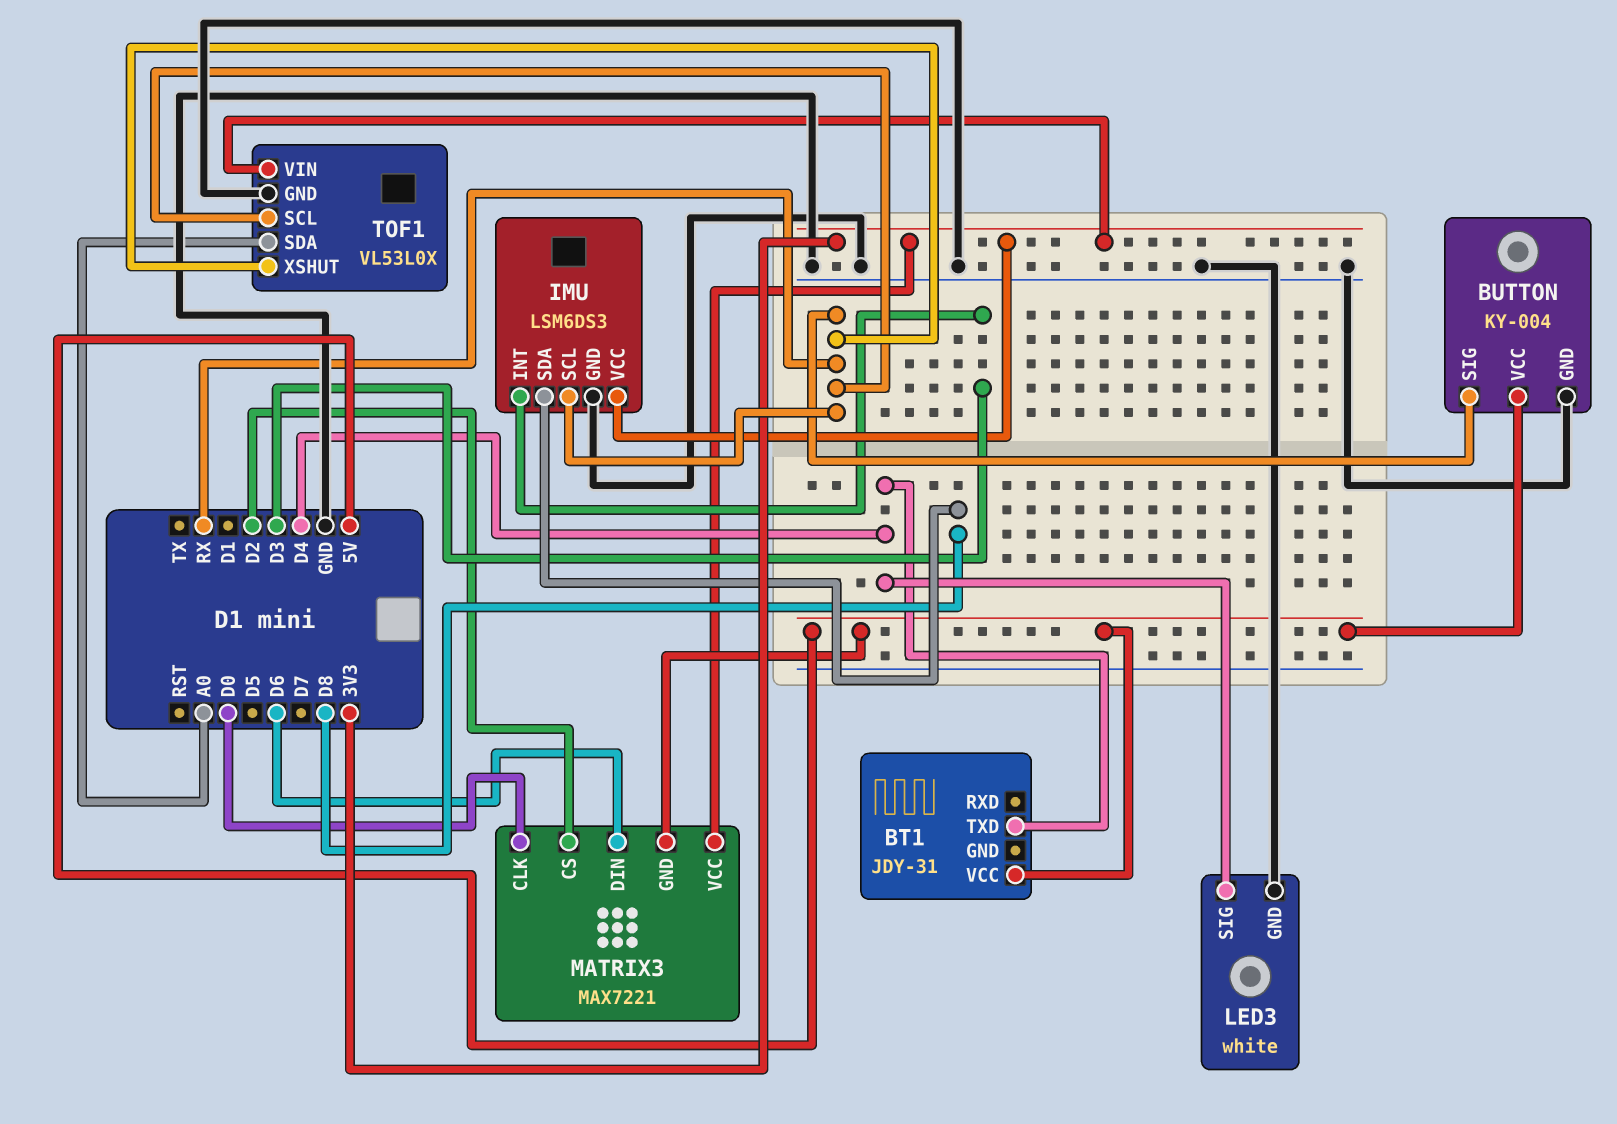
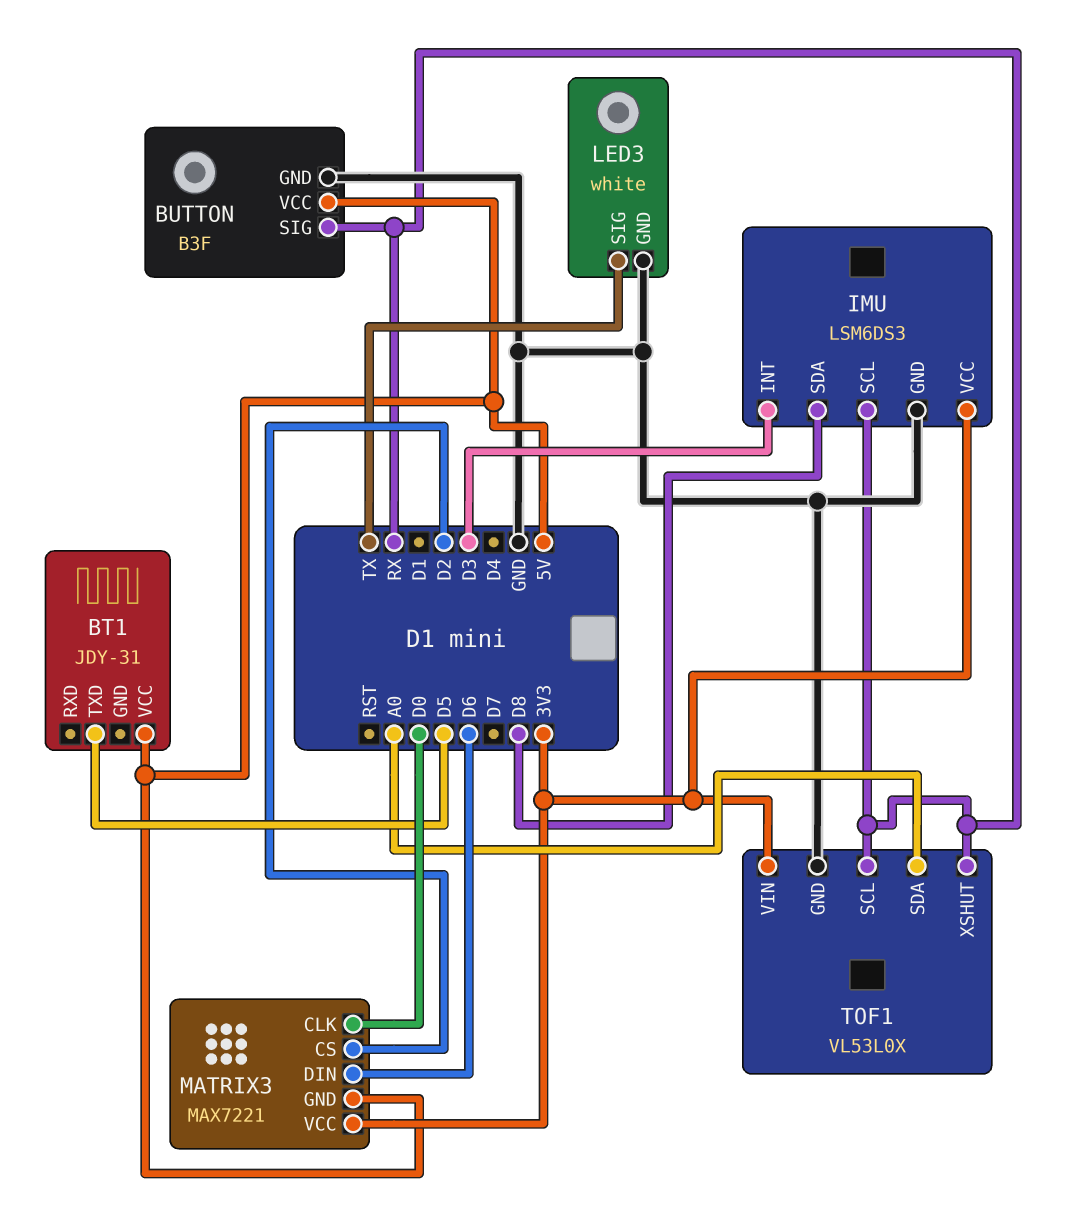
BT1 pin TXD: D4 -> D5
BUTTON: KY-004 -> B3F
LED3 pin SIG: D4 -> TX

